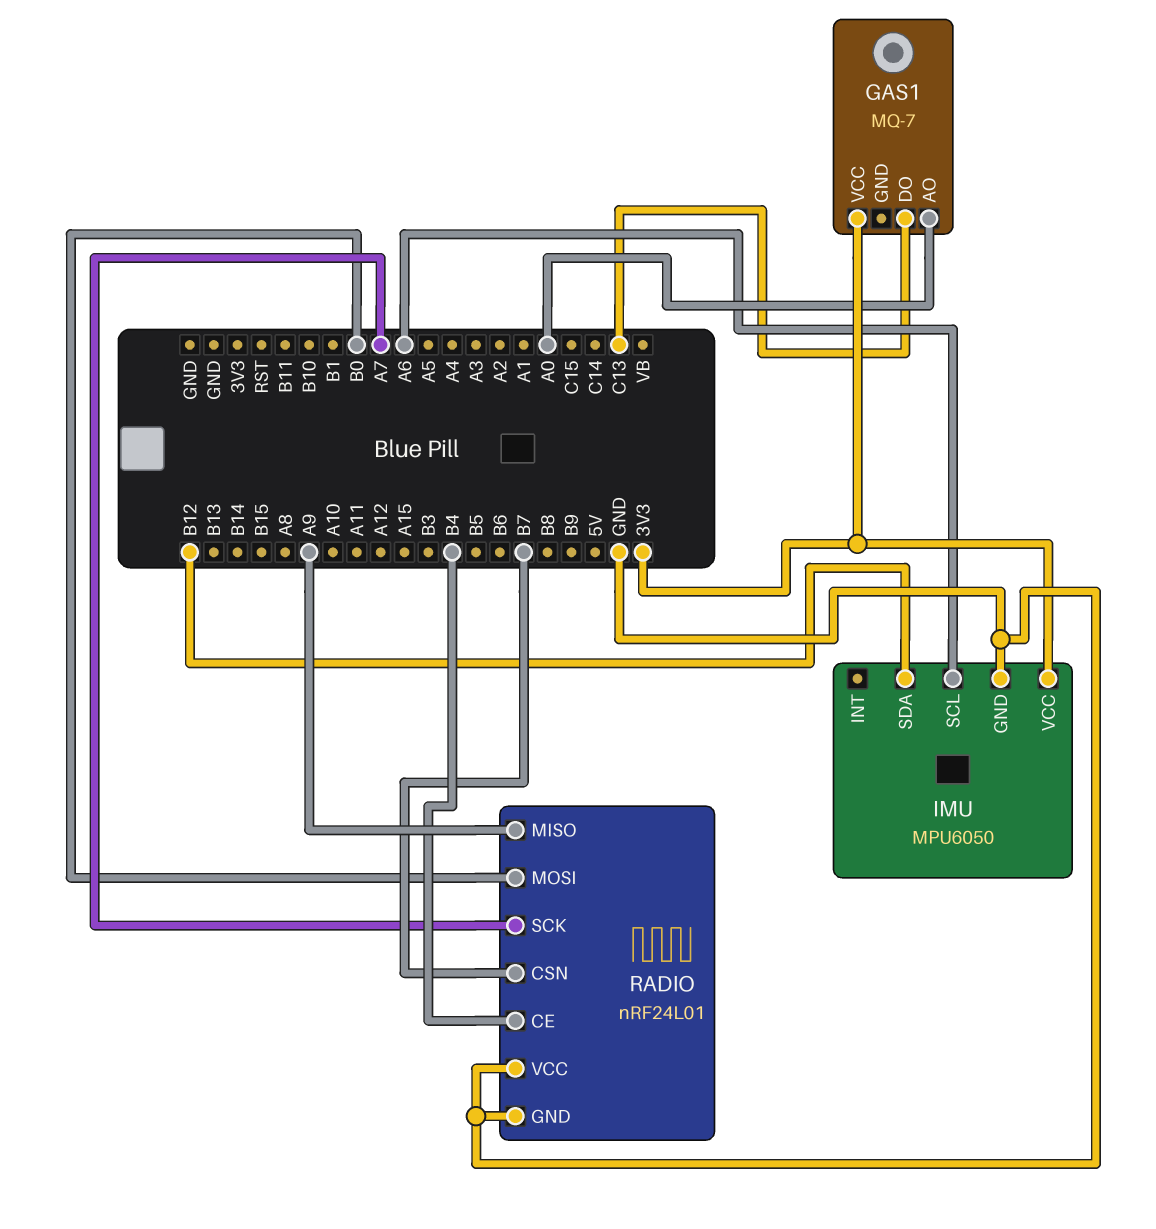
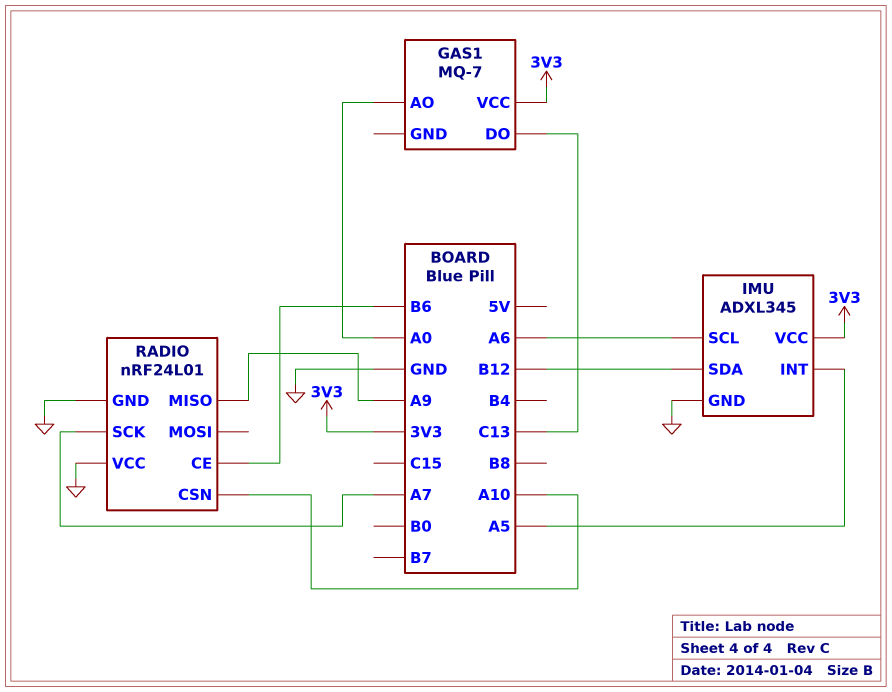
IMU: MPU6050 -> ADXL345
IMU pin INT: none -> A5
RADIO pin CE: B4 -> B6
RADIO pin CSN: B7 -> A10
RADIO pin MOSI: B0 -> none

